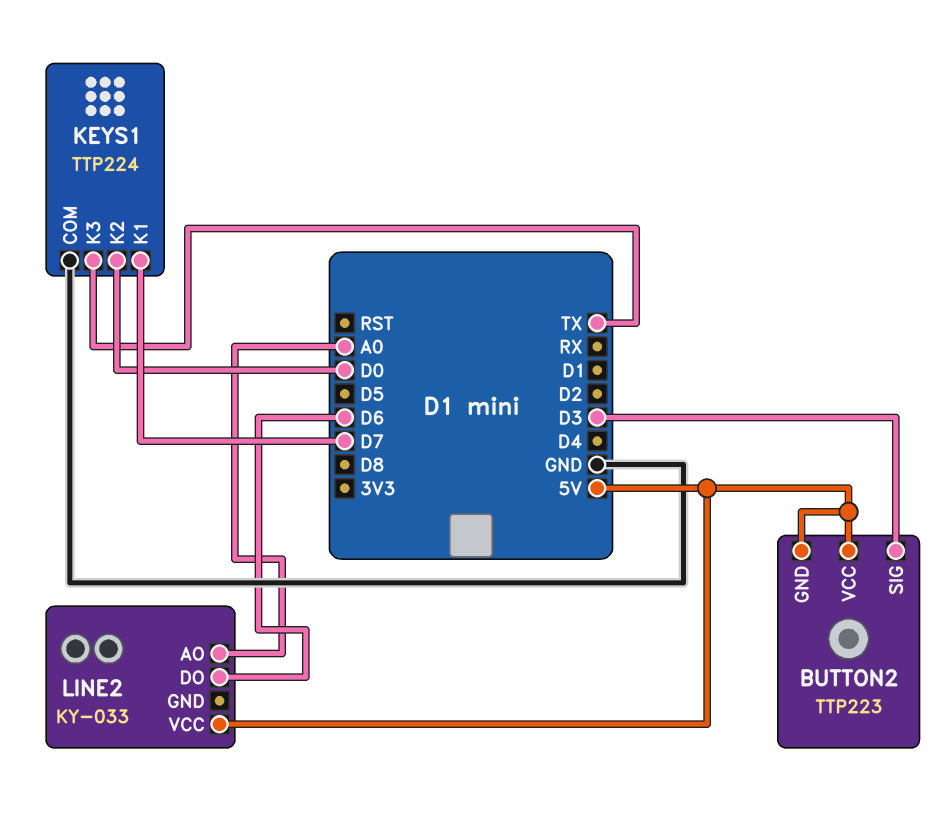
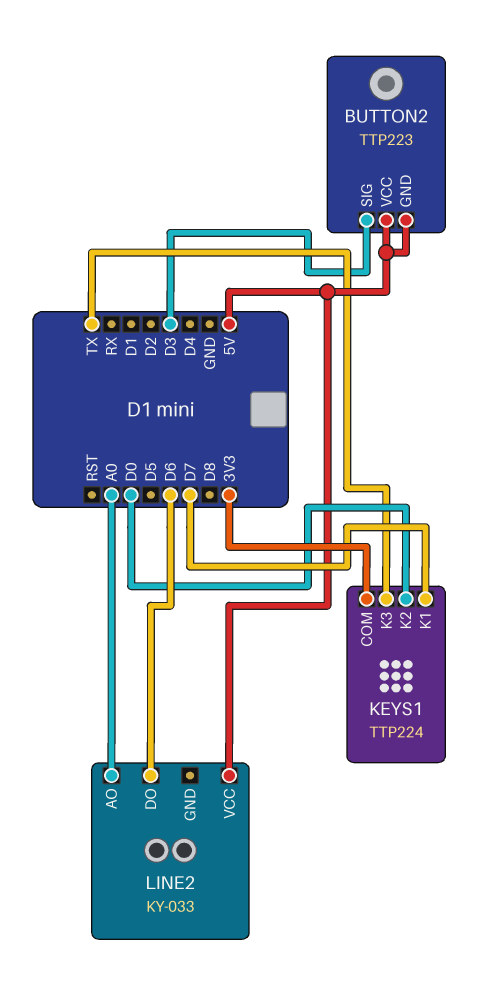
KEYS1 pin COM: GND -> 3V3

